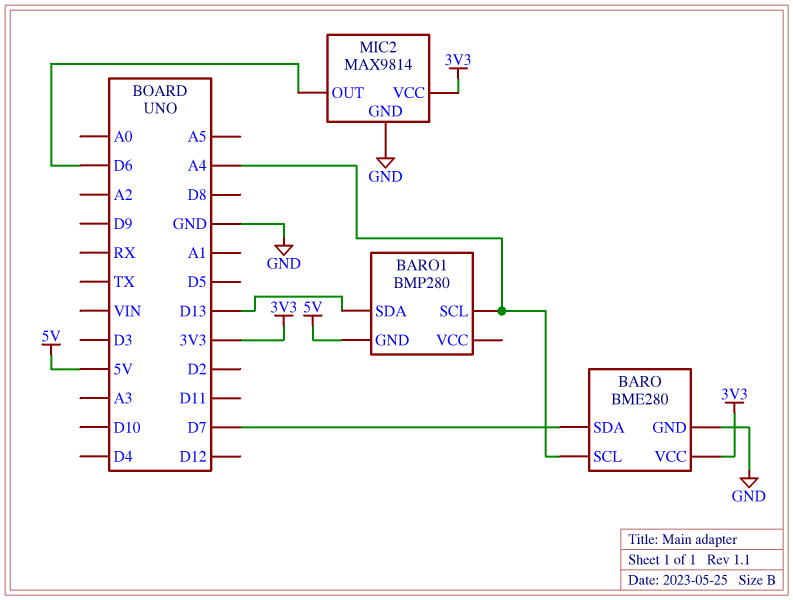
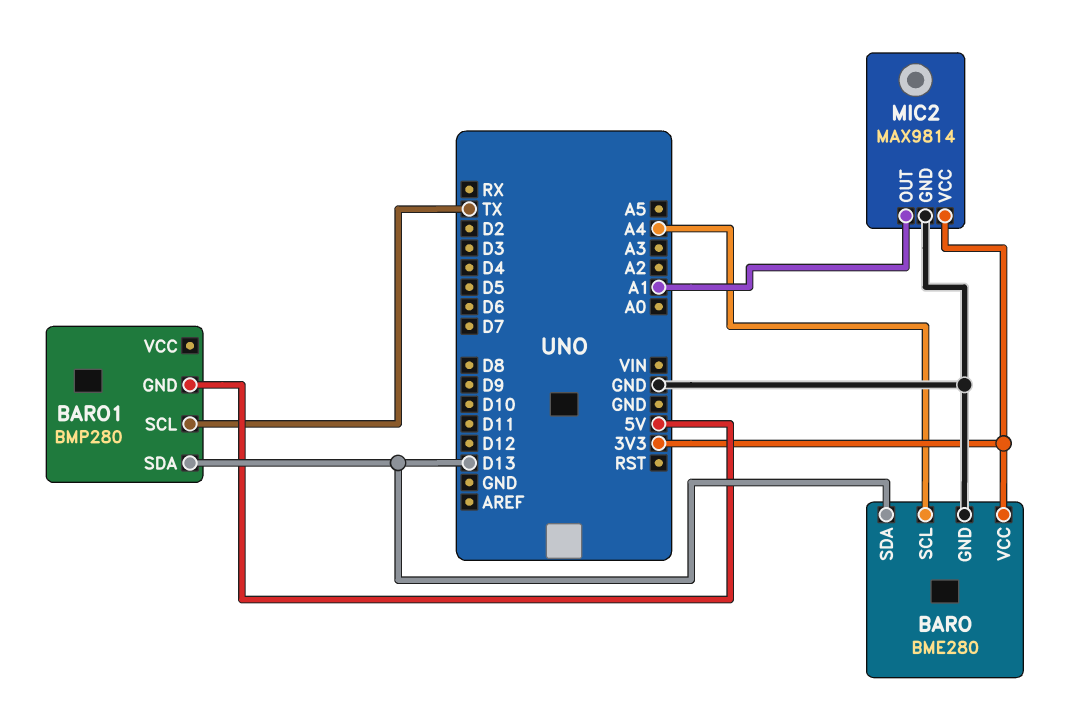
BARO pin SDA: D7 -> D13
BARO1 pin SCL: A4 -> TX
MIC2 pin OUT: D6 -> A1

